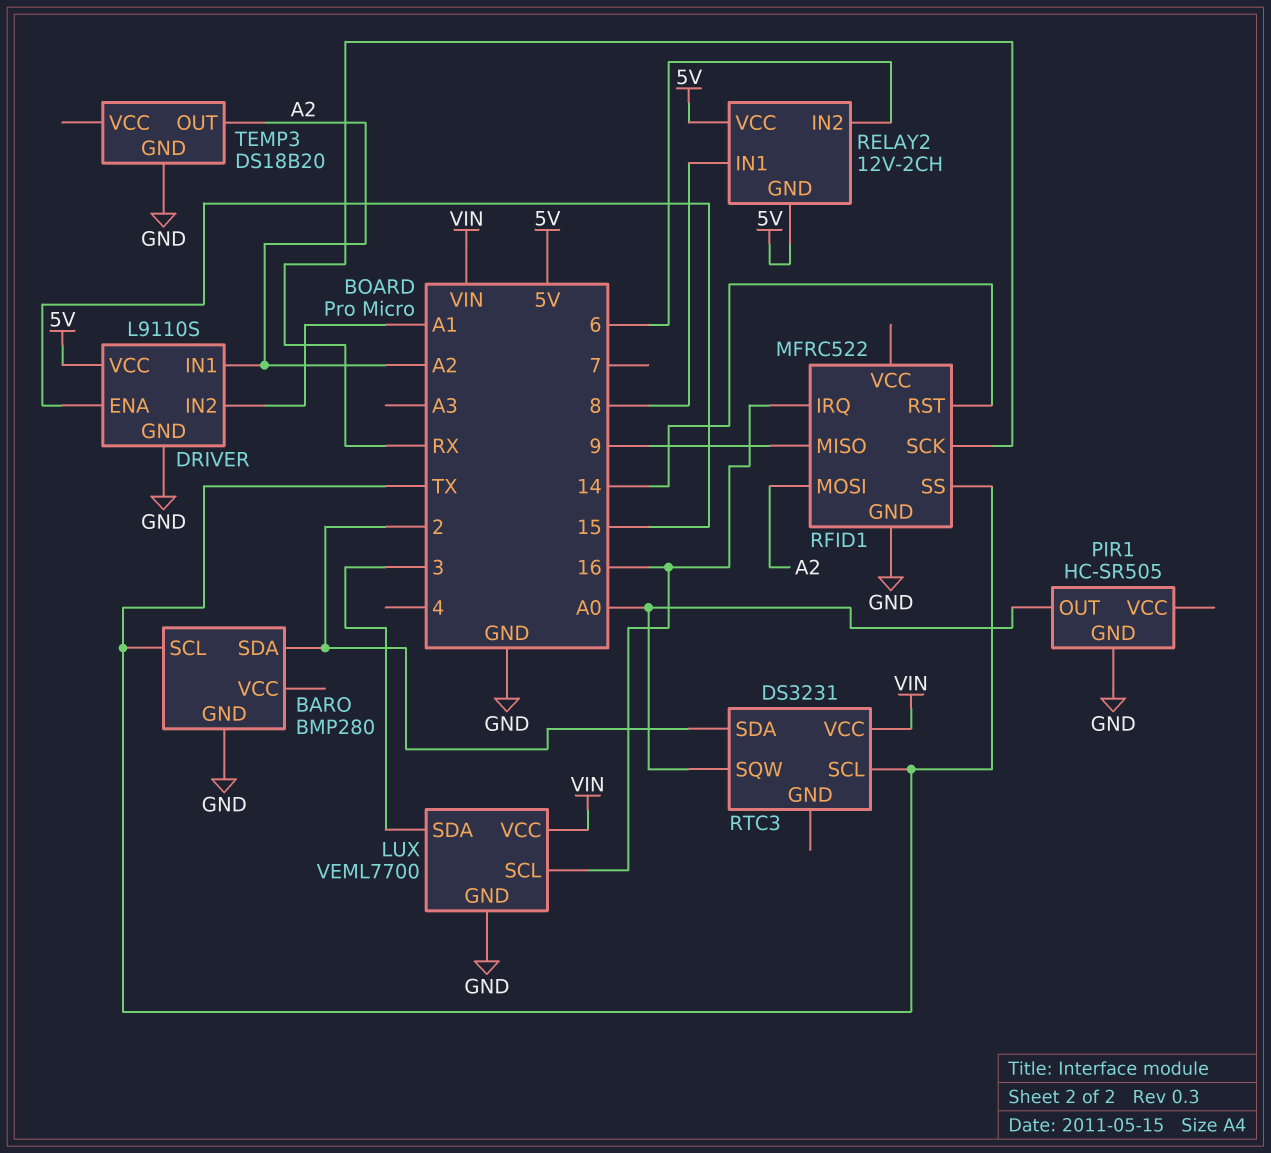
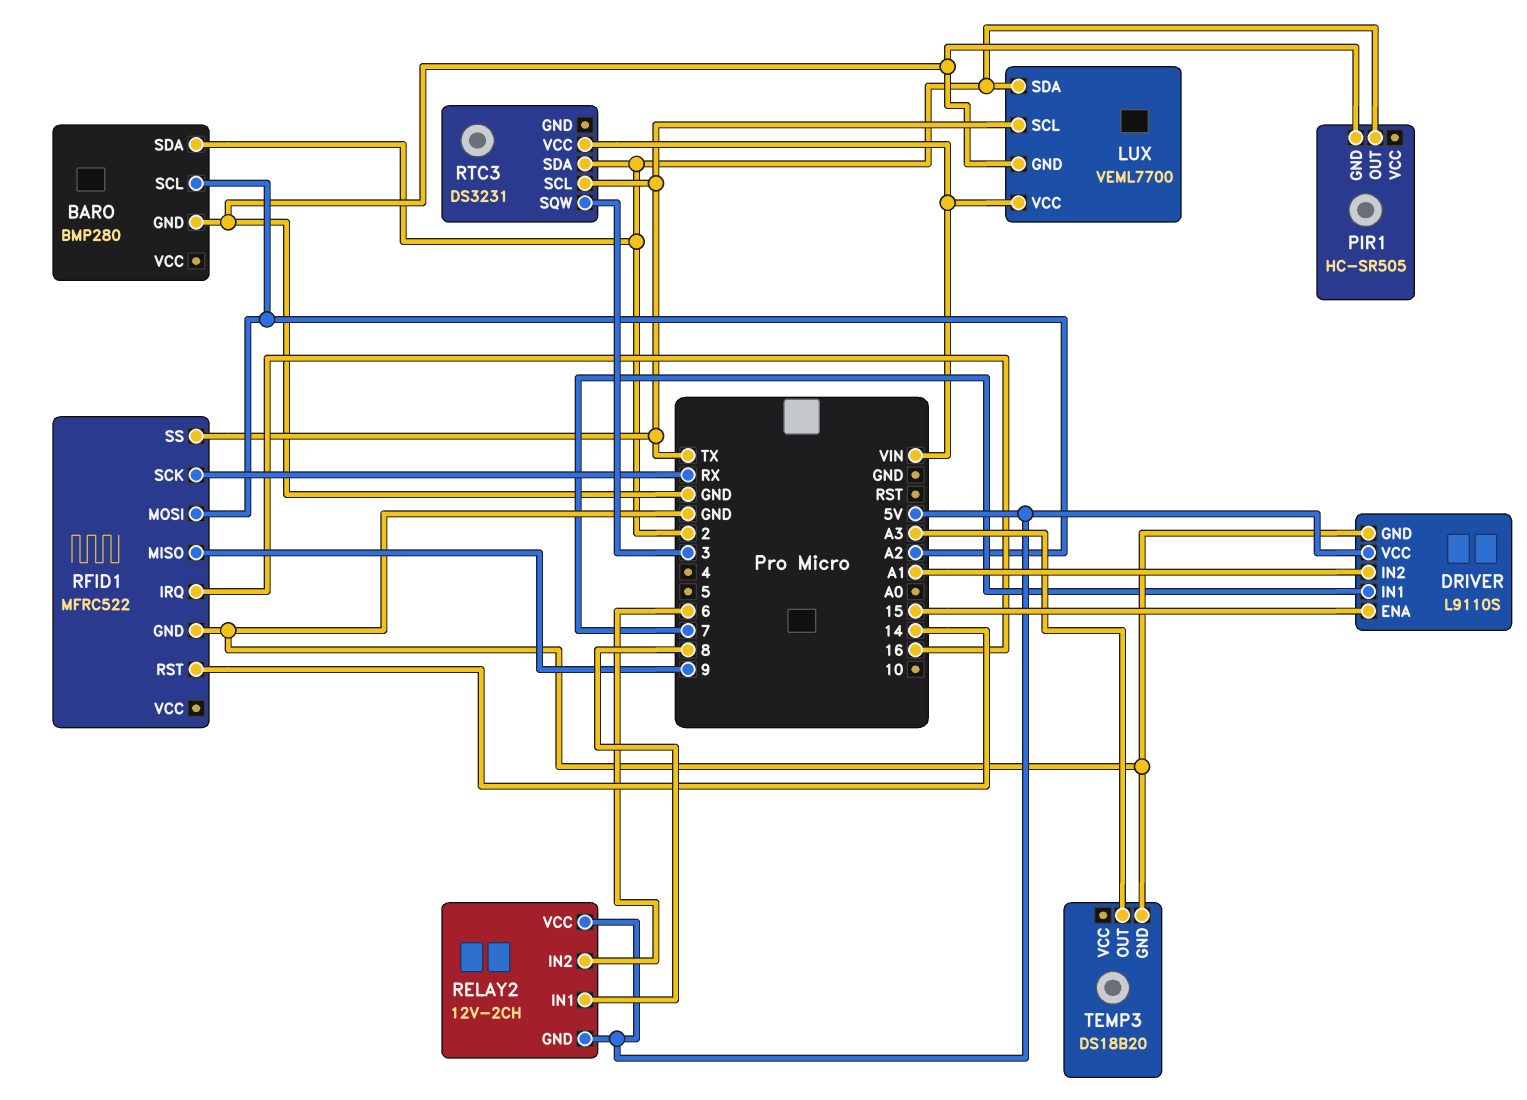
BARO pin SCL: TX -> A2
DRIVER pin IN1: A2 -> 7
LUX pin SCL: 16 -> TX
LUX pin SDA: 3 -> 2
PIR1 pin OUT: A0 -> 2
RTC3 pin SQW: A0 -> 3
TEMP3 pin OUT: A2 -> A3

